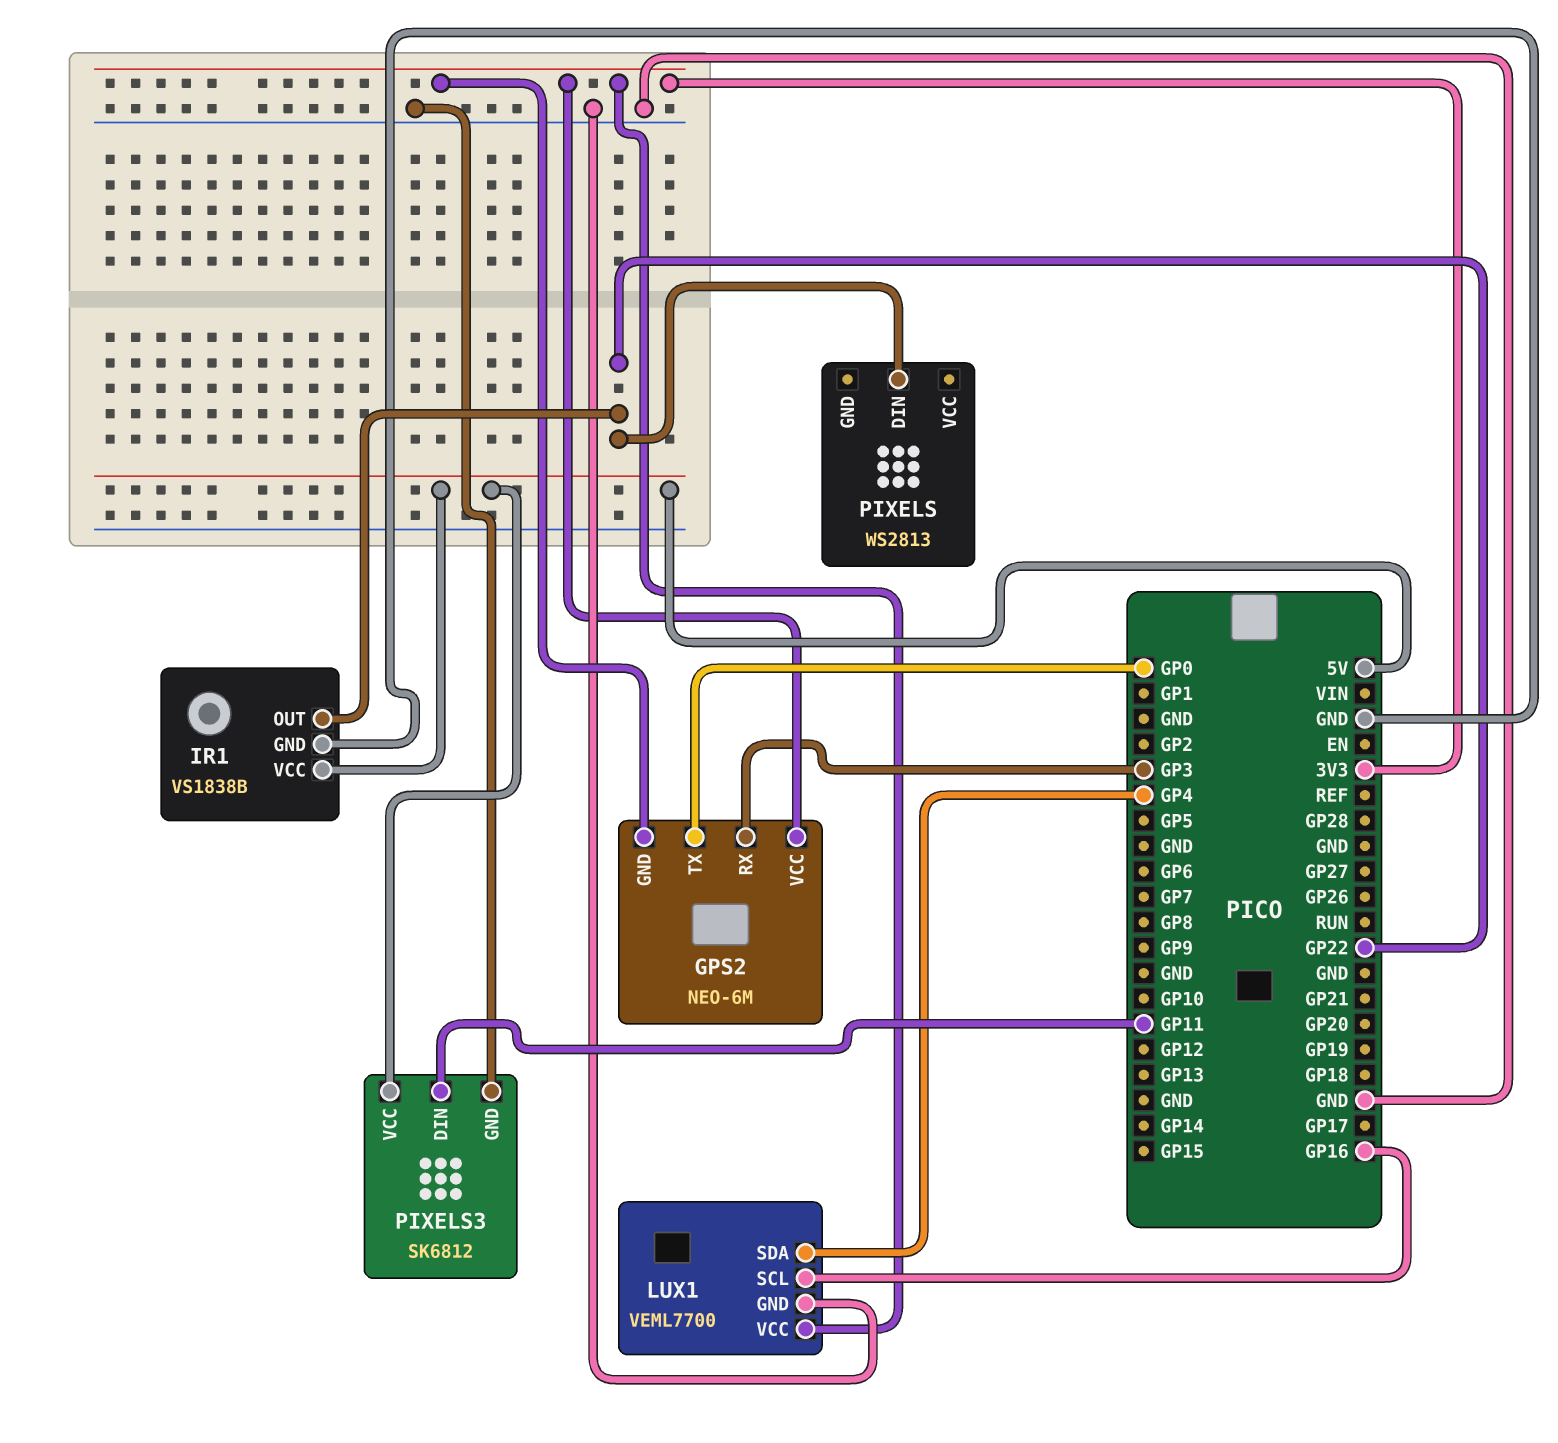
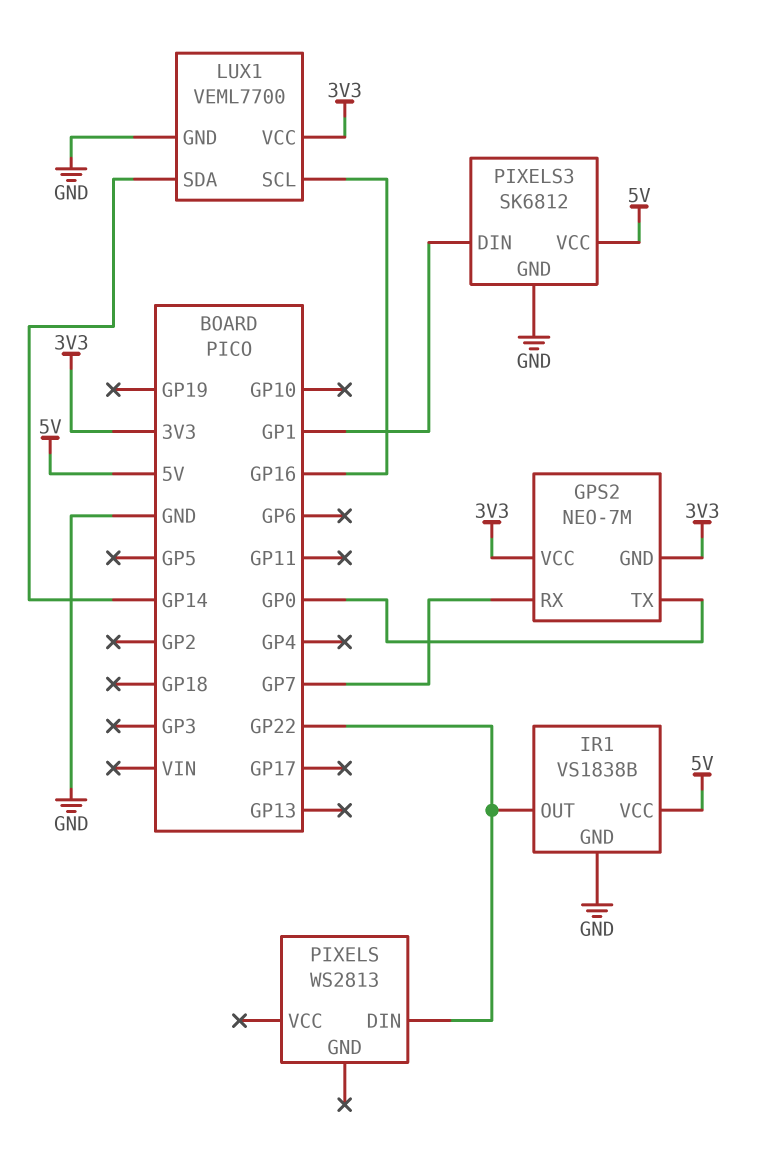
GPS2: NEO-6M -> NEO-7M
GPS2 pin RX: GP3 -> GP7
LUX1 pin SDA: GP4 -> GP14
PIXELS3 pin DIN: GP11 -> GP1

